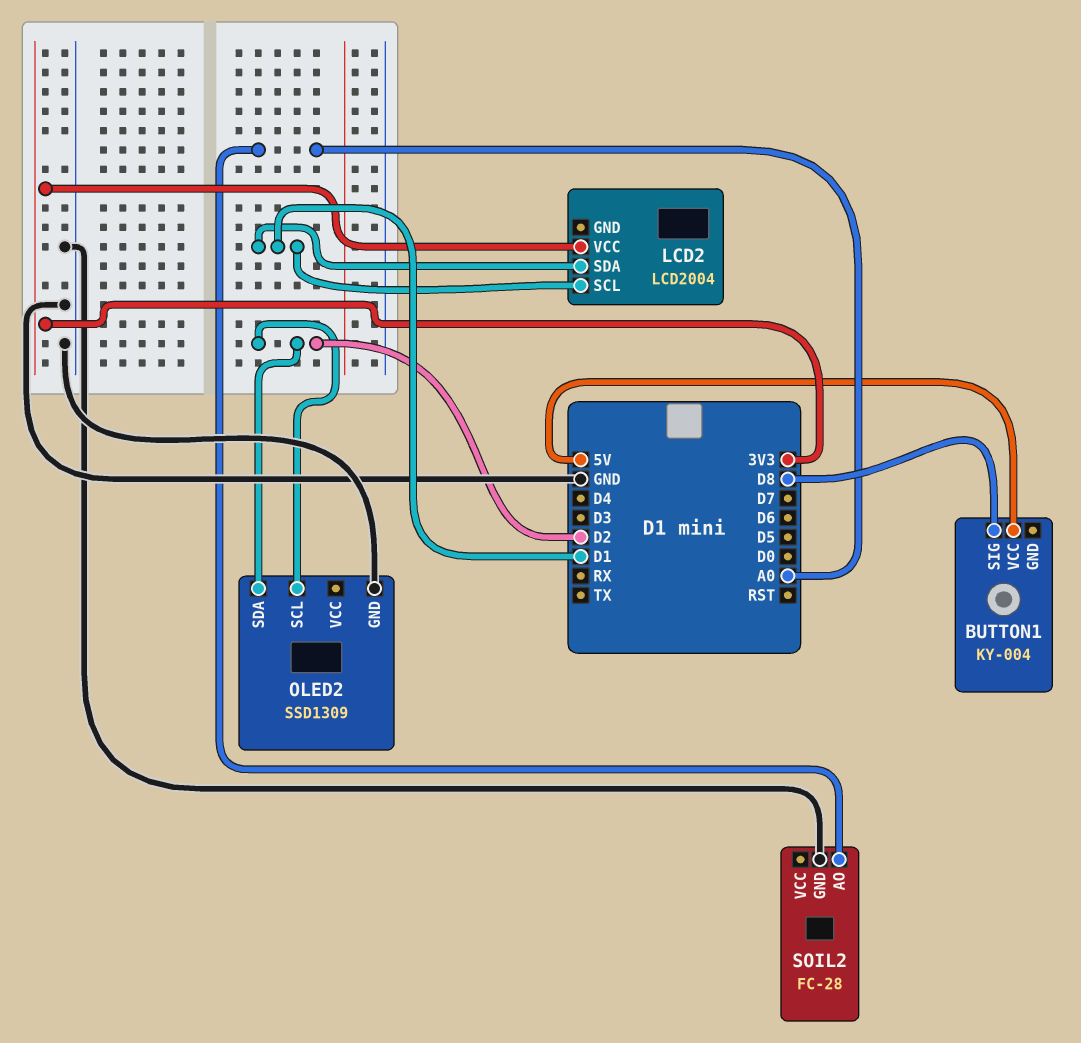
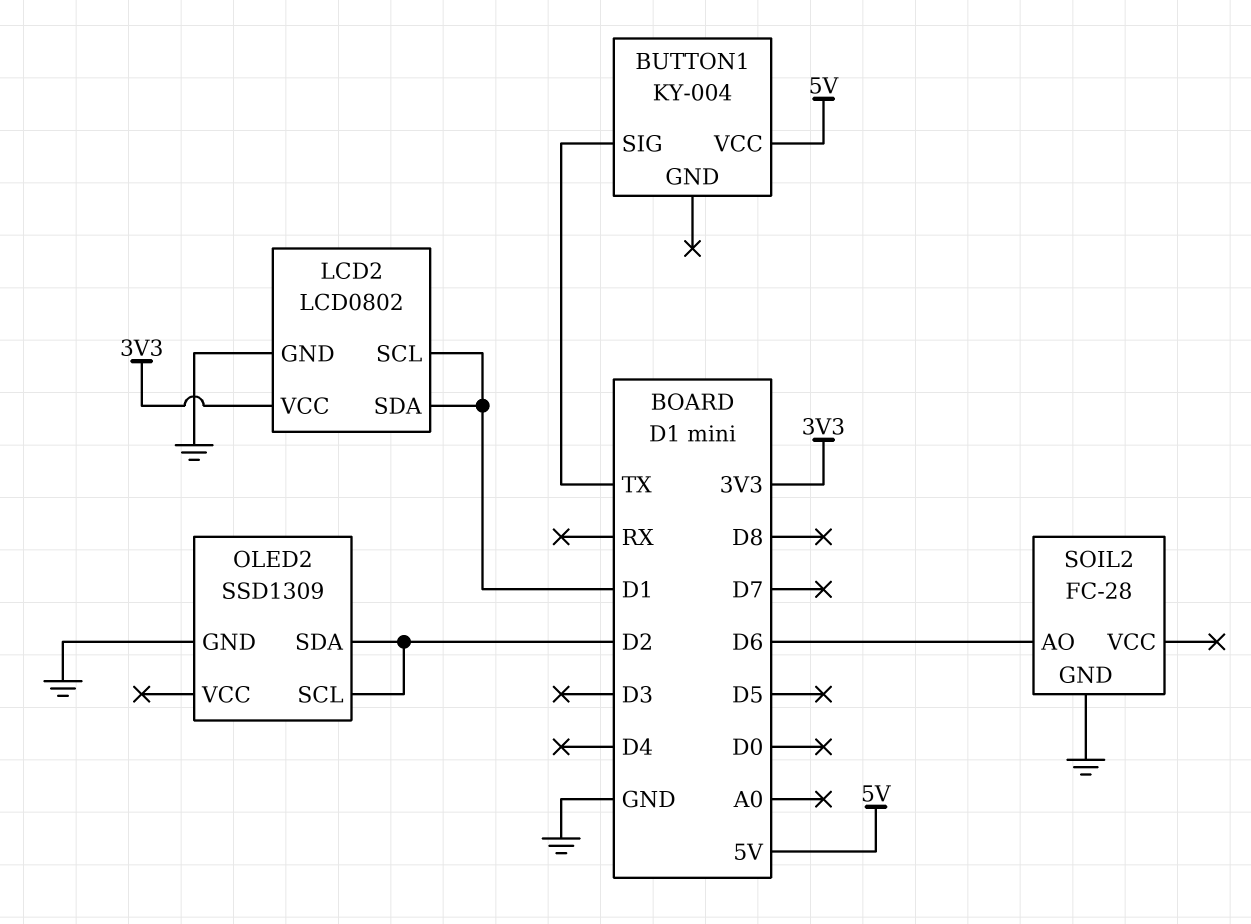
BUTTON1 pin SIG: D8 -> TX
LCD2: LCD2004 -> LCD0802
LCD2 pin GND: none -> GND
SOIL2 pin AO: A0 -> D6

